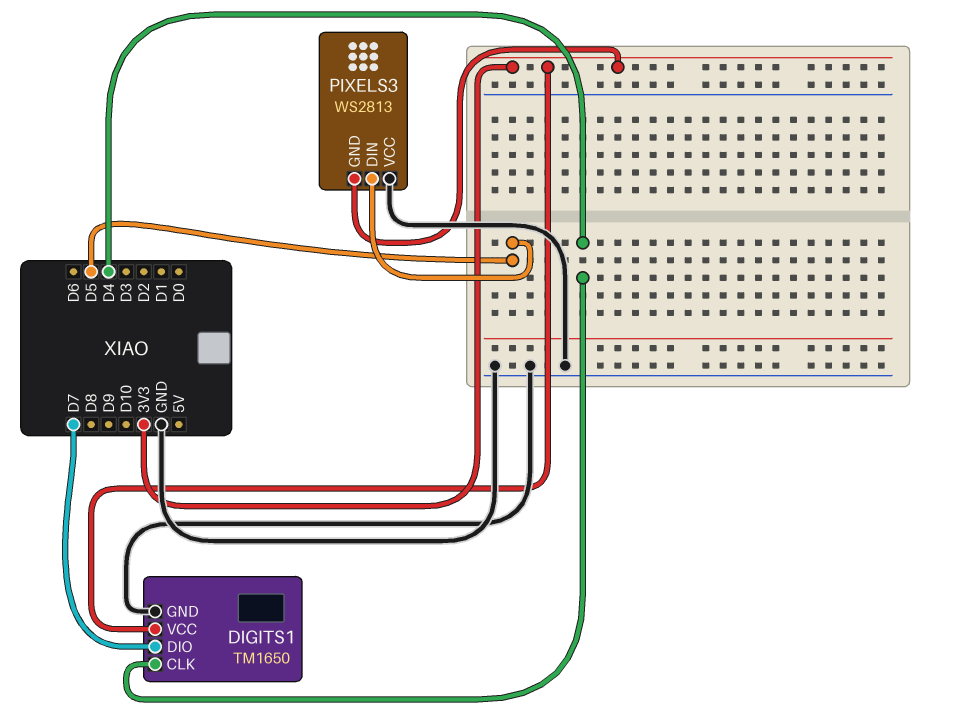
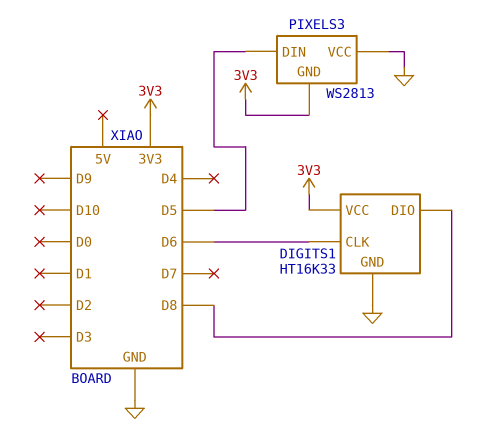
DIGITS1: TM1650 -> HT16K33
DIGITS1 pin CLK: D4 -> D6
DIGITS1 pin DIO: D7 -> D8

